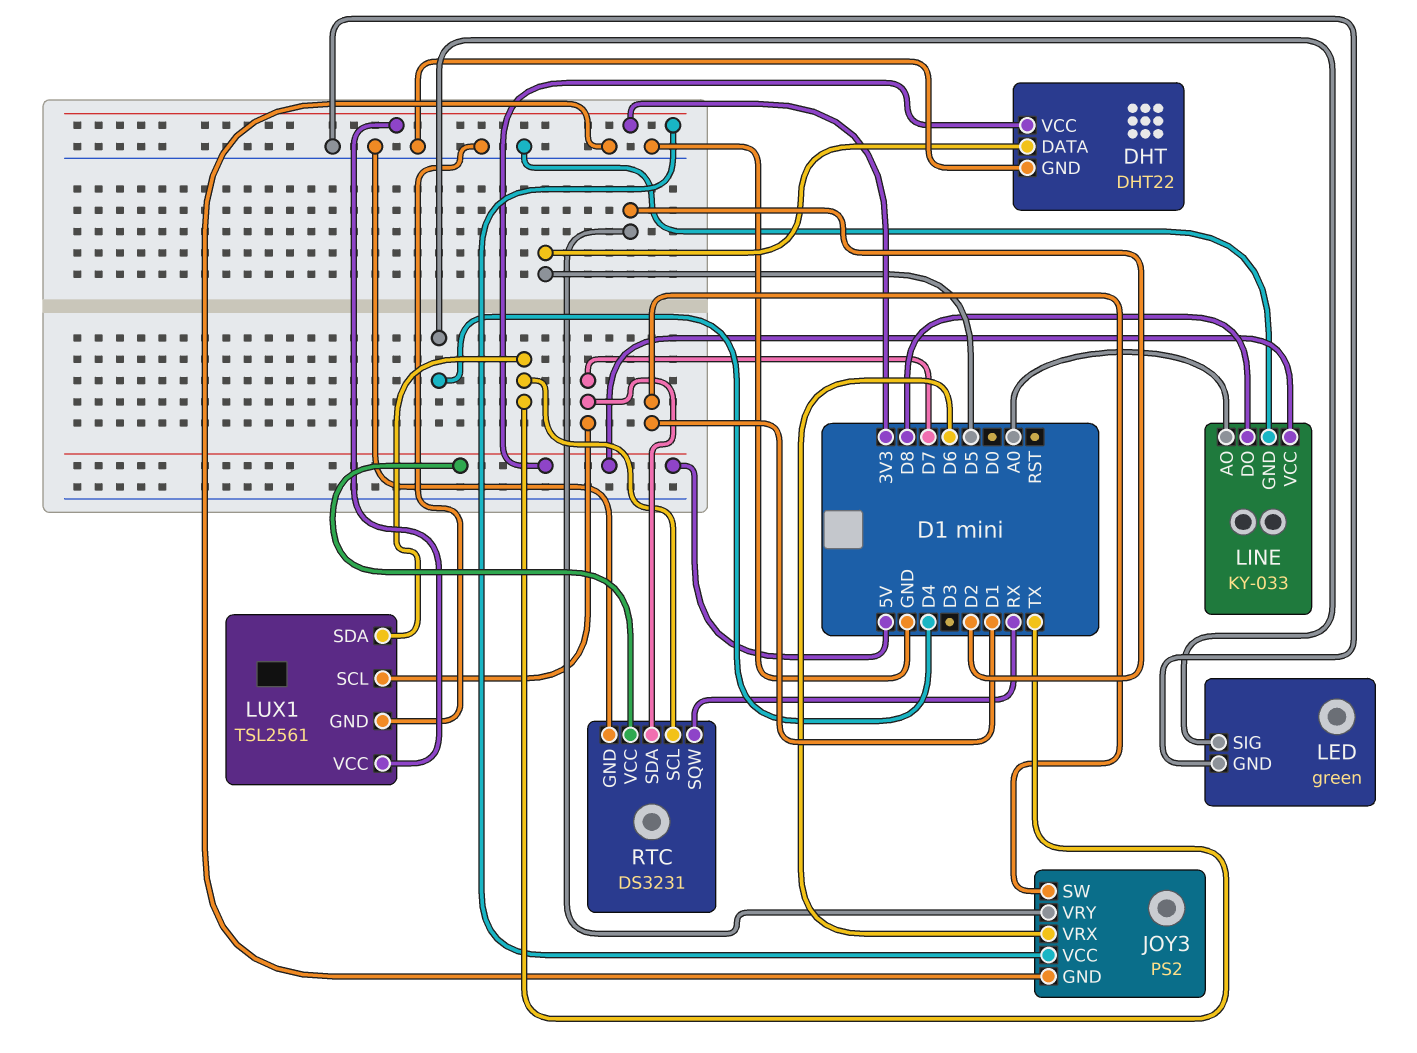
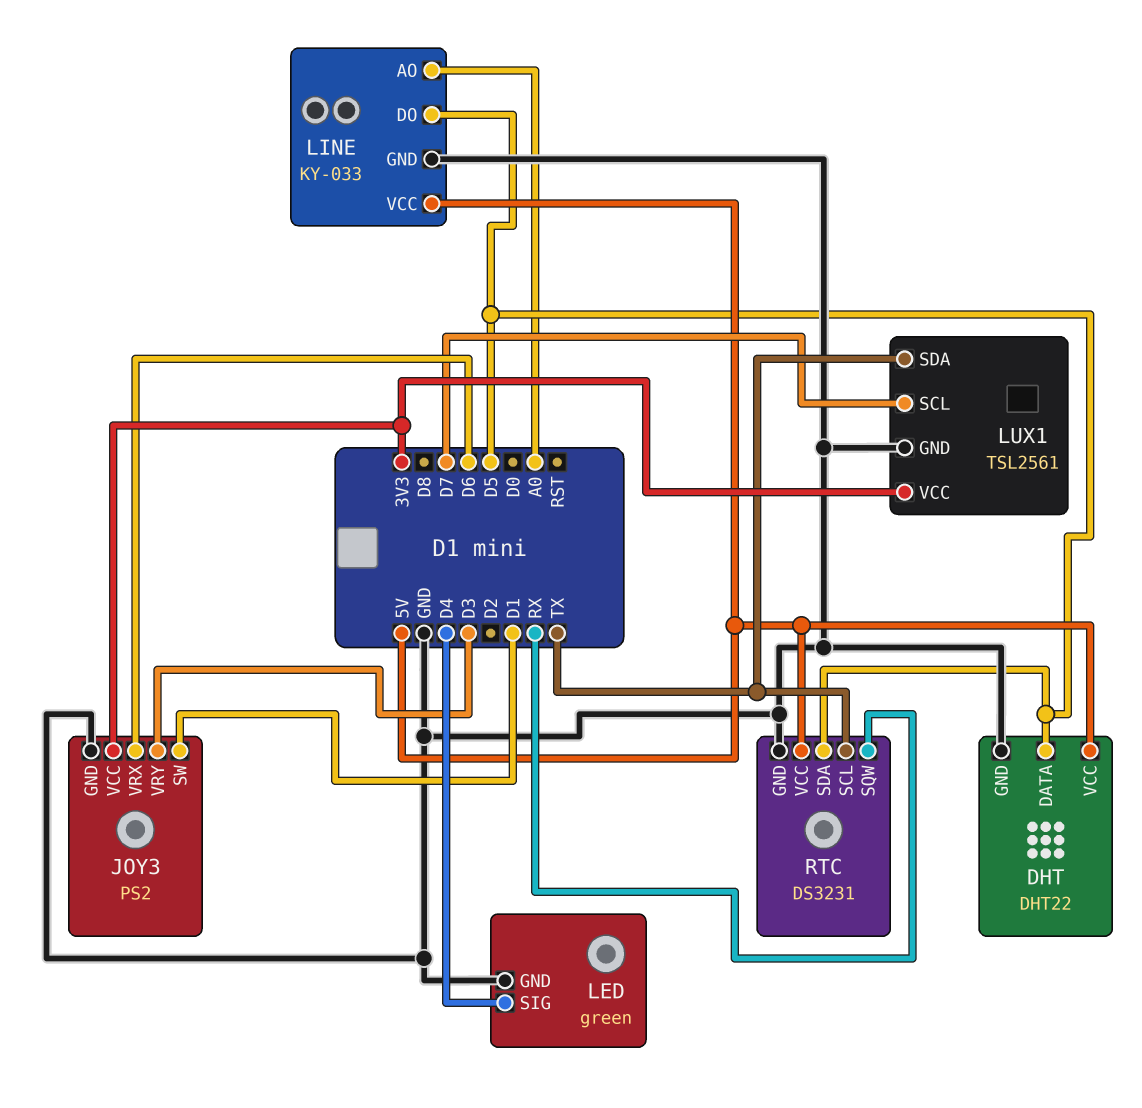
JOY3 pin VRY: D2 -> D3
LINE pin DO: D8 -> D5
RTC pin SDA: D7 -> D5

